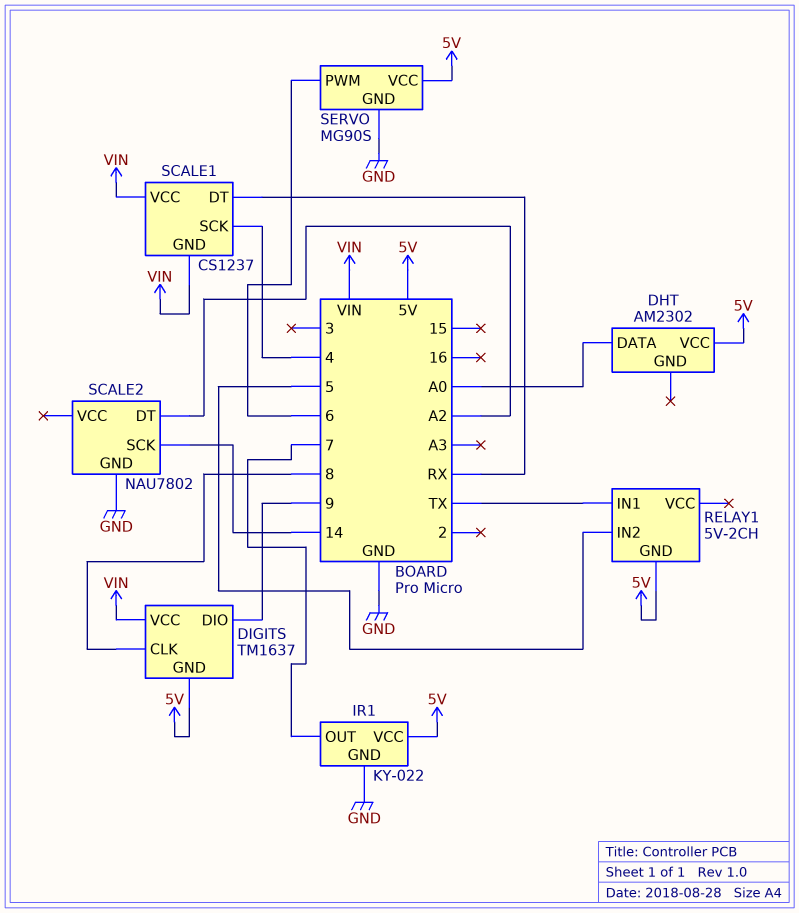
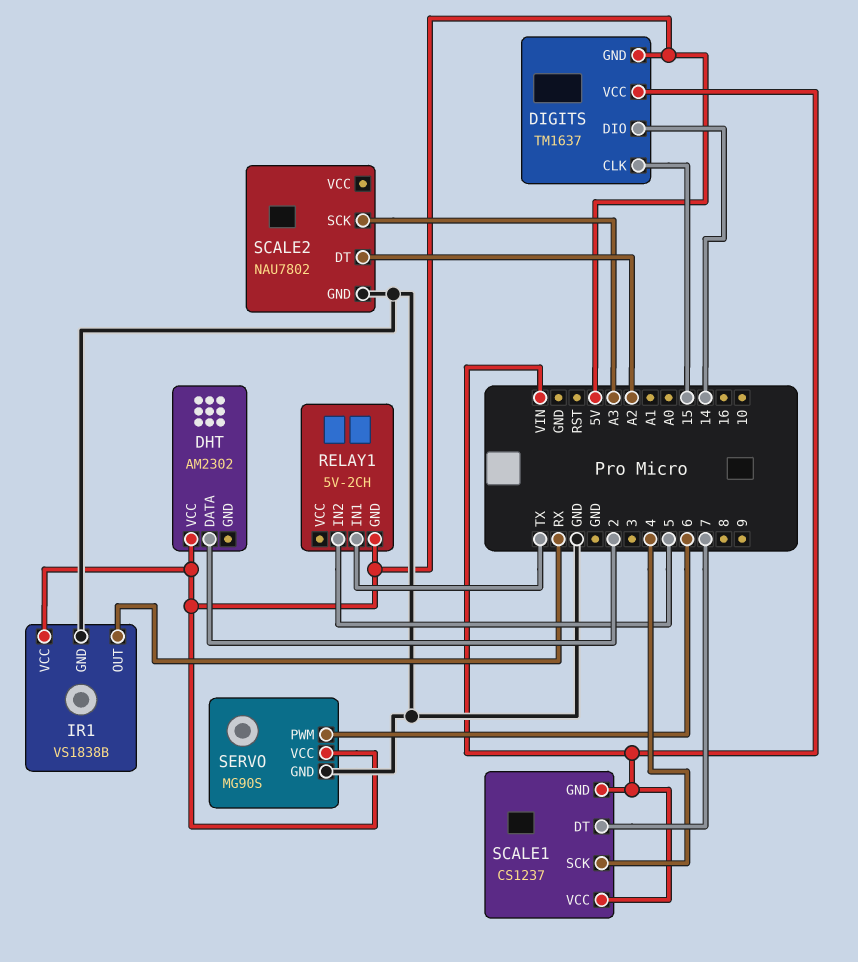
DHT pin DATA: A0 -> 2
DIGITS pin CLK: 8 -> 15
DIGITS pin DIO: 9 -> 14
IR1: KY-022 -> VS1838B
IR1 pin OUT: 7 -> RX
SCALE1 pin DT: RX -> 7
SCALE2 pin SCK: 14 -> A3

